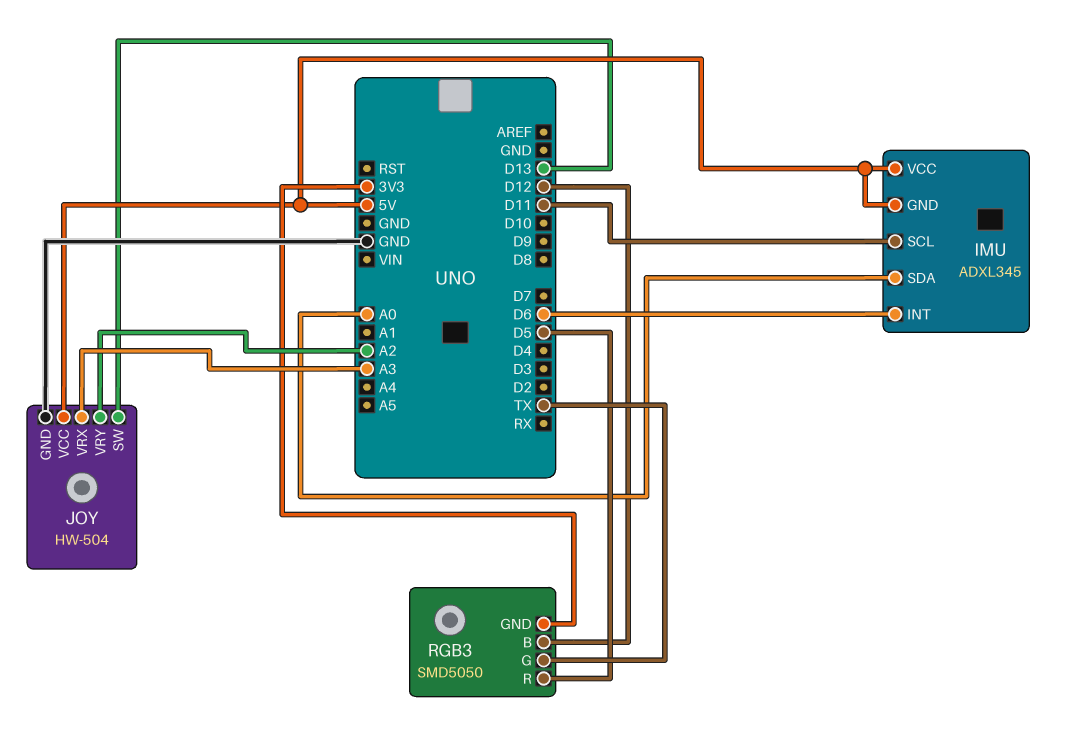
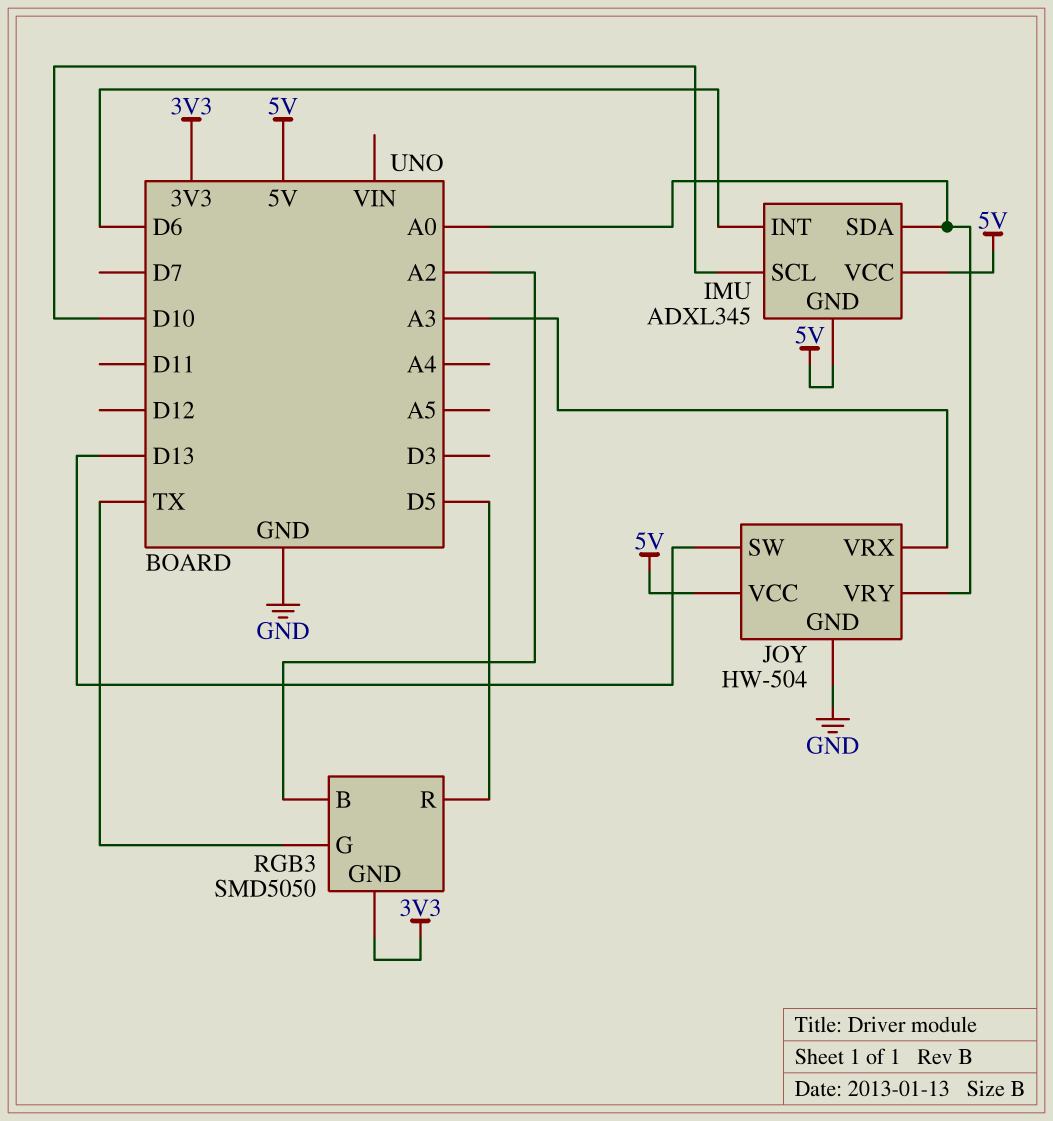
IMU pin SCL: D11 -> D10
JOY pin VRY: A2 -> A0
RGB3 pin B: D12 -> A2

